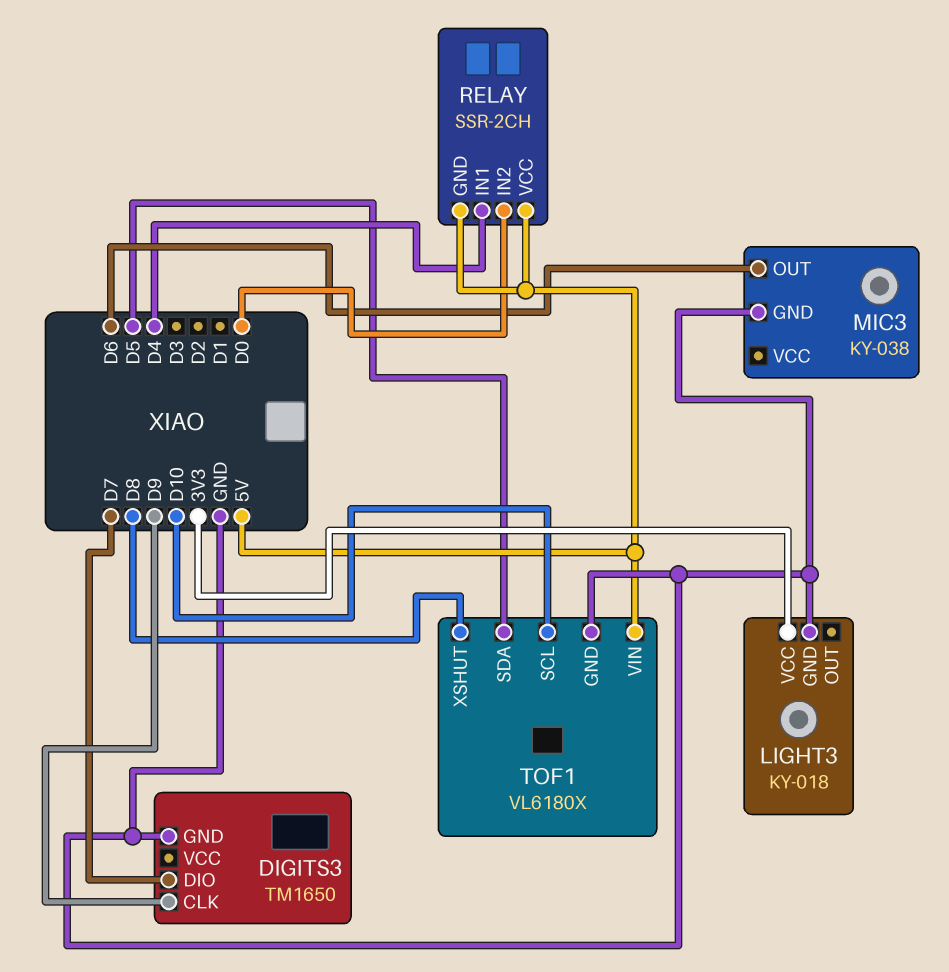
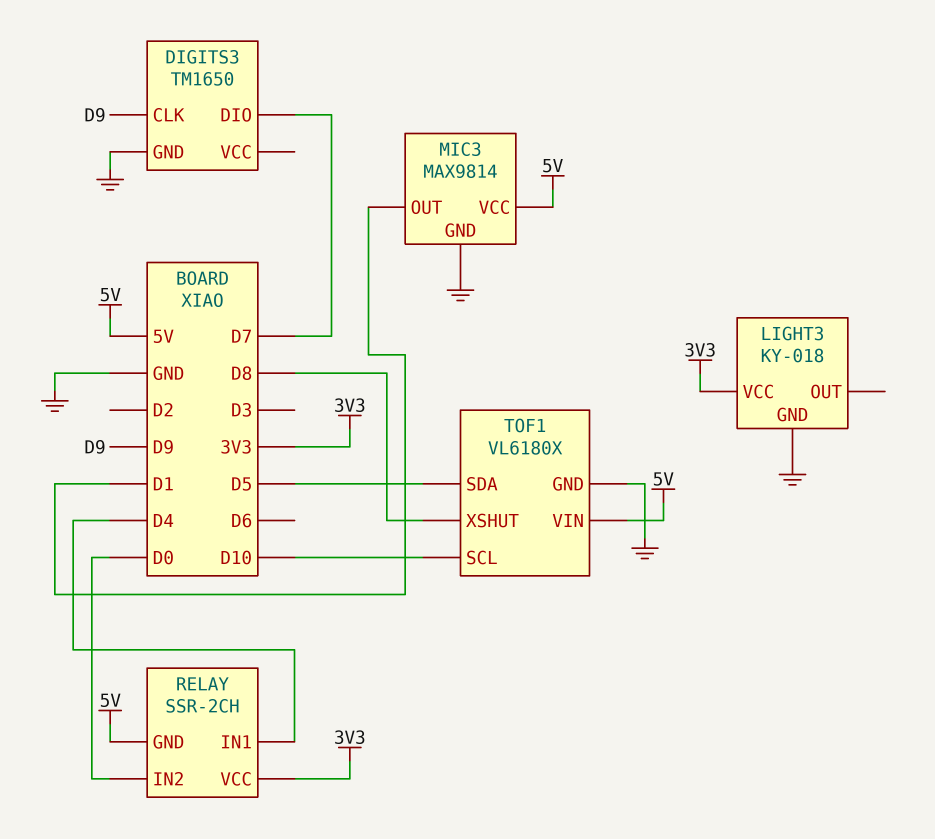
MIC3: KY-038 -> MAX9814
MIC3 pin OUT: D6 -> D1
MIC3 pin VCC: none -> 5V
RELAY pin VCC: 5V -> 3V3

